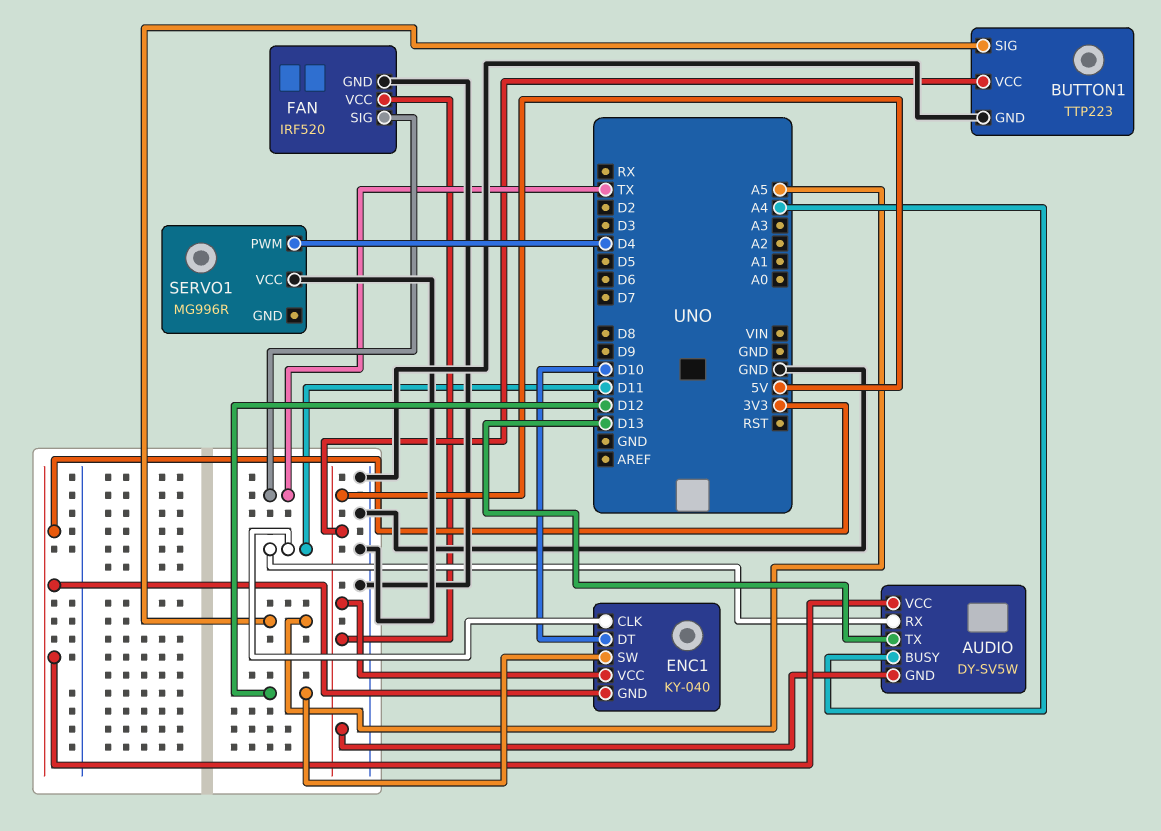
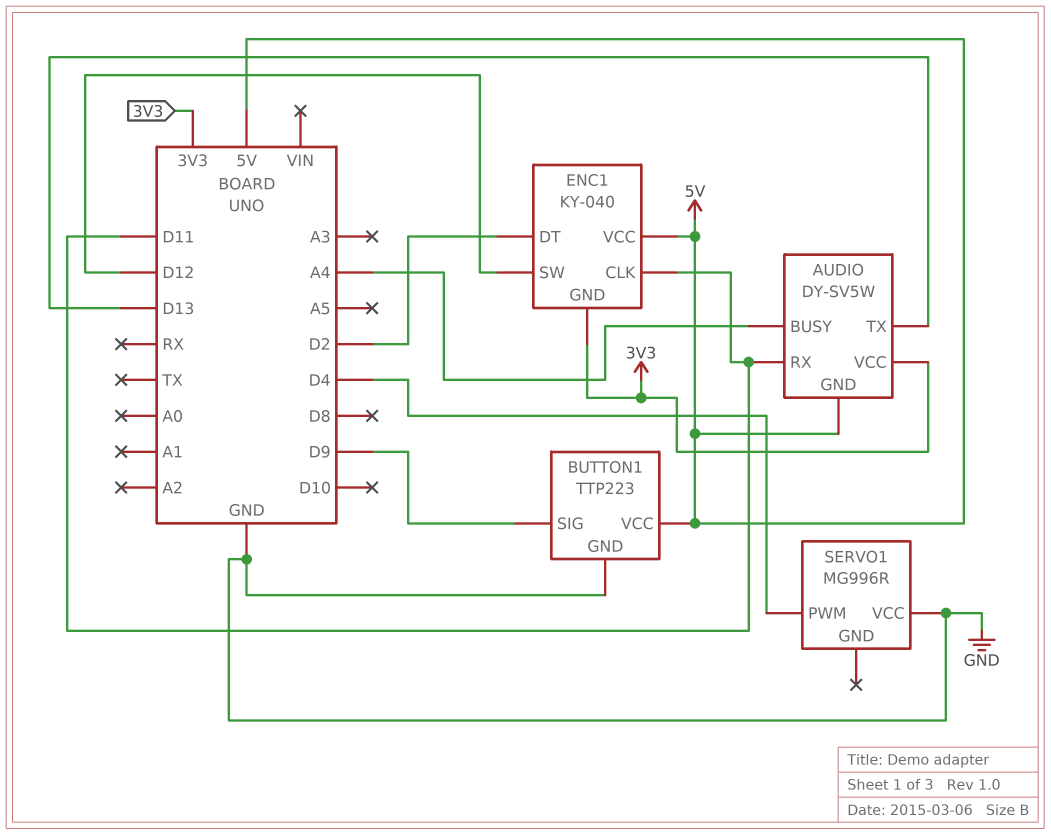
BUTTON1 pin SIG: A5 -> D9
ENC1 pin DT: D10 -> D2
FAN: IRF520 -> none
FAN pin GND: GND -> none
FAN pin SIG: TX -> none
FAN pin VCC: 5V -> none

